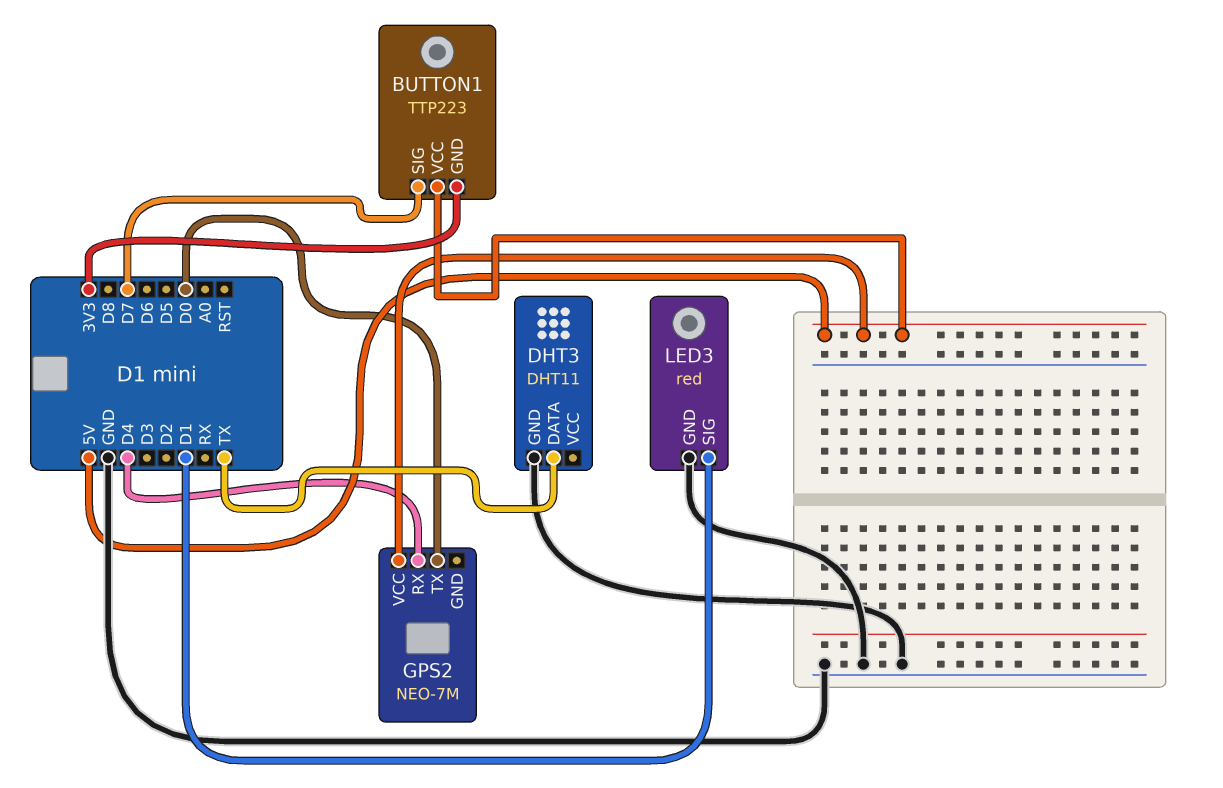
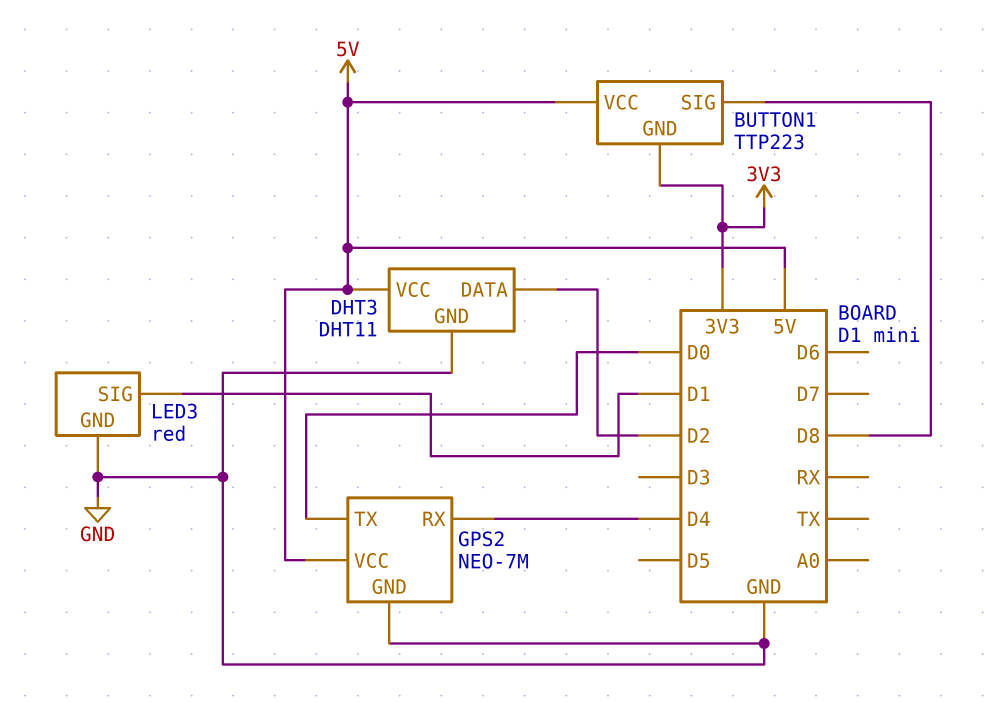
BUTTON1 pin SIG: D7 -> D8
DHT3 pin DATA: TX -> D2
DHT3 pin VCC: none -> 5V
GPS2 pin GND: none -> GND

